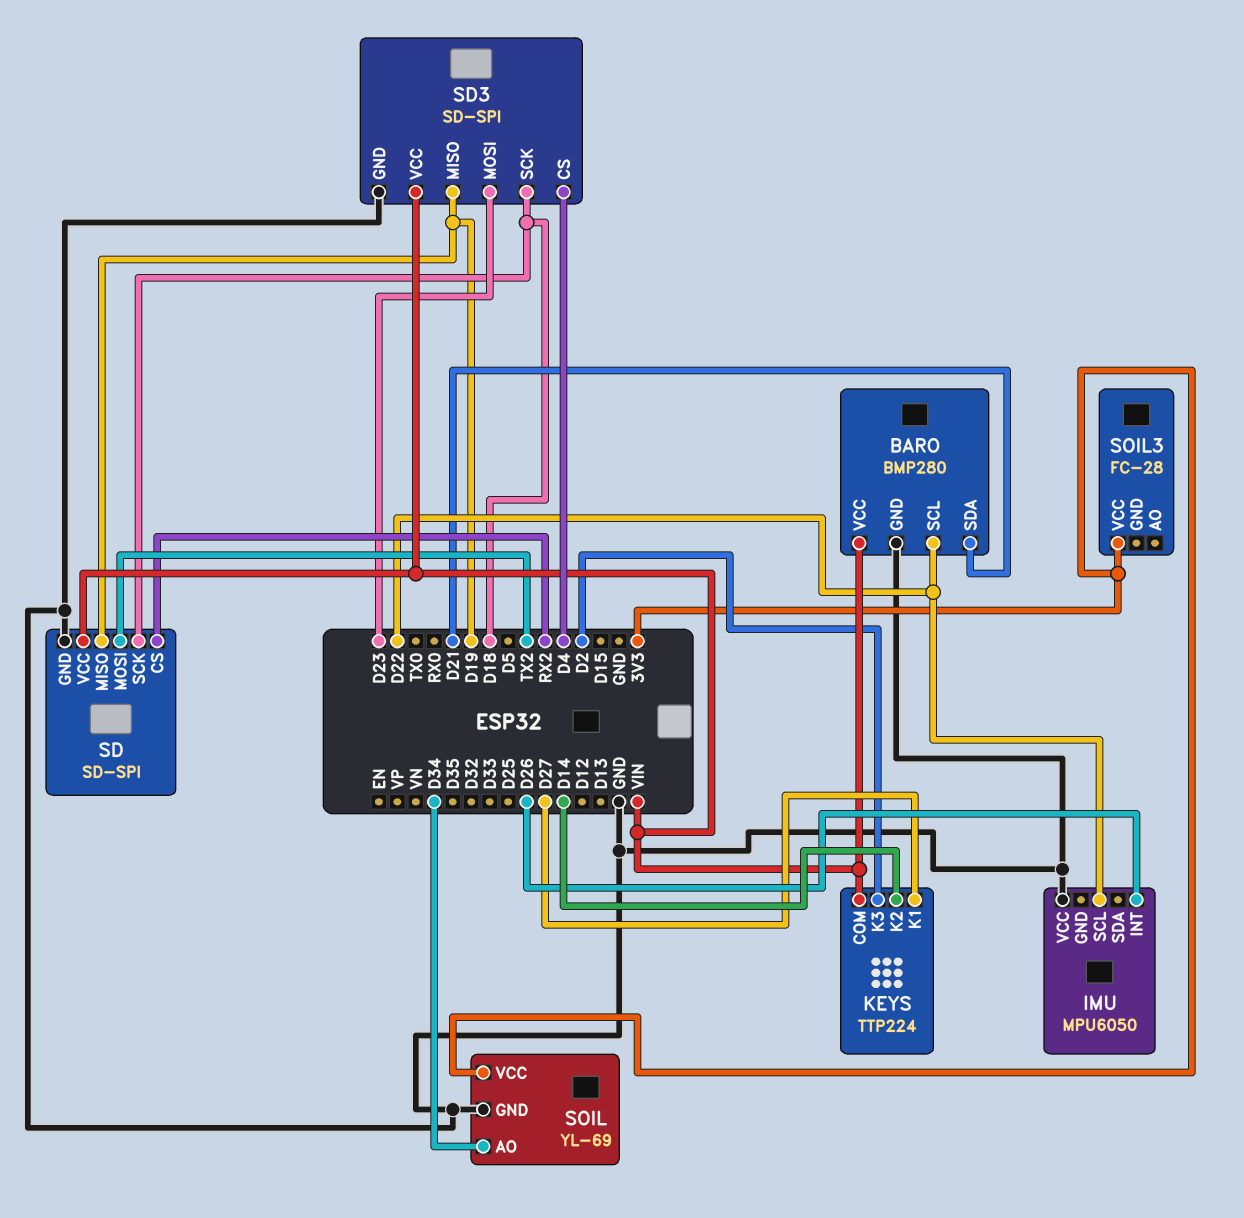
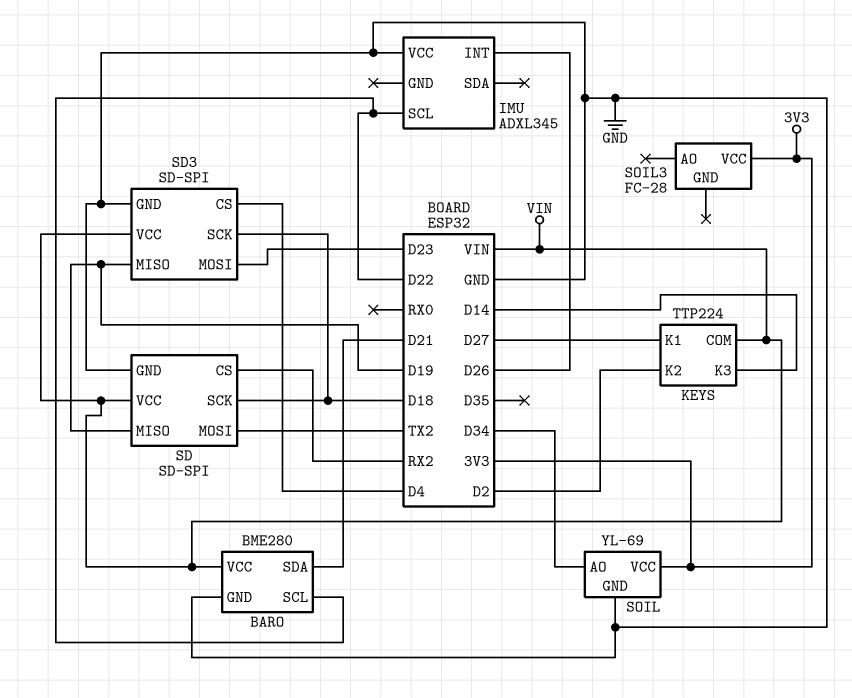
BARO: BMP280 -> BME280
IMU: MPU6050 -> ADXL345
KEYS pin K2: D14 -> D2
KEYS pin K3: D2 -> D14

